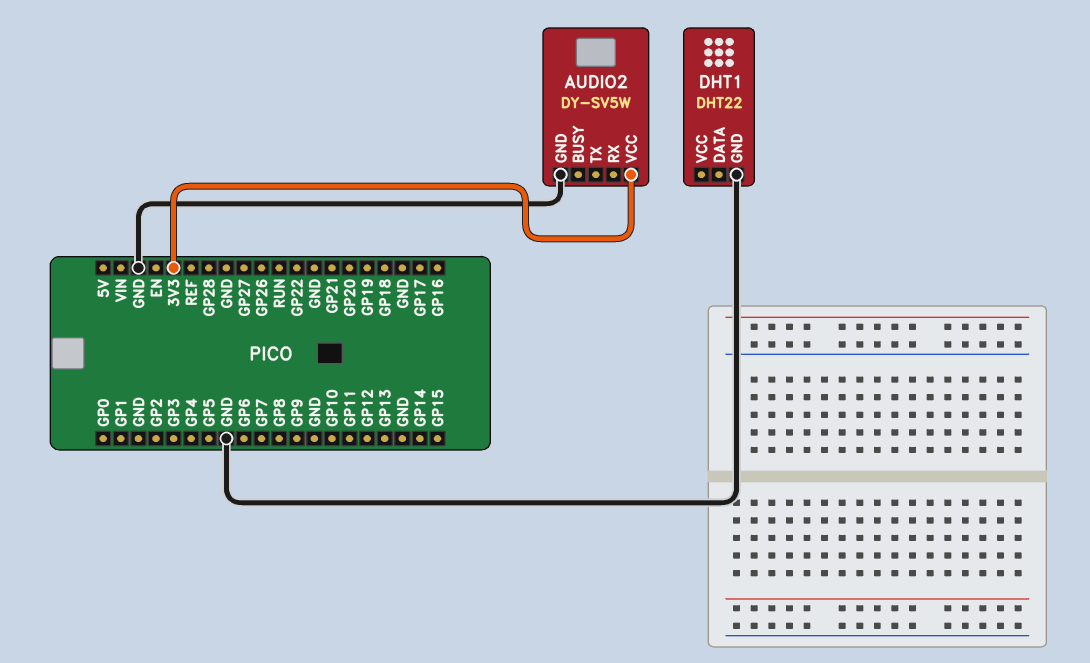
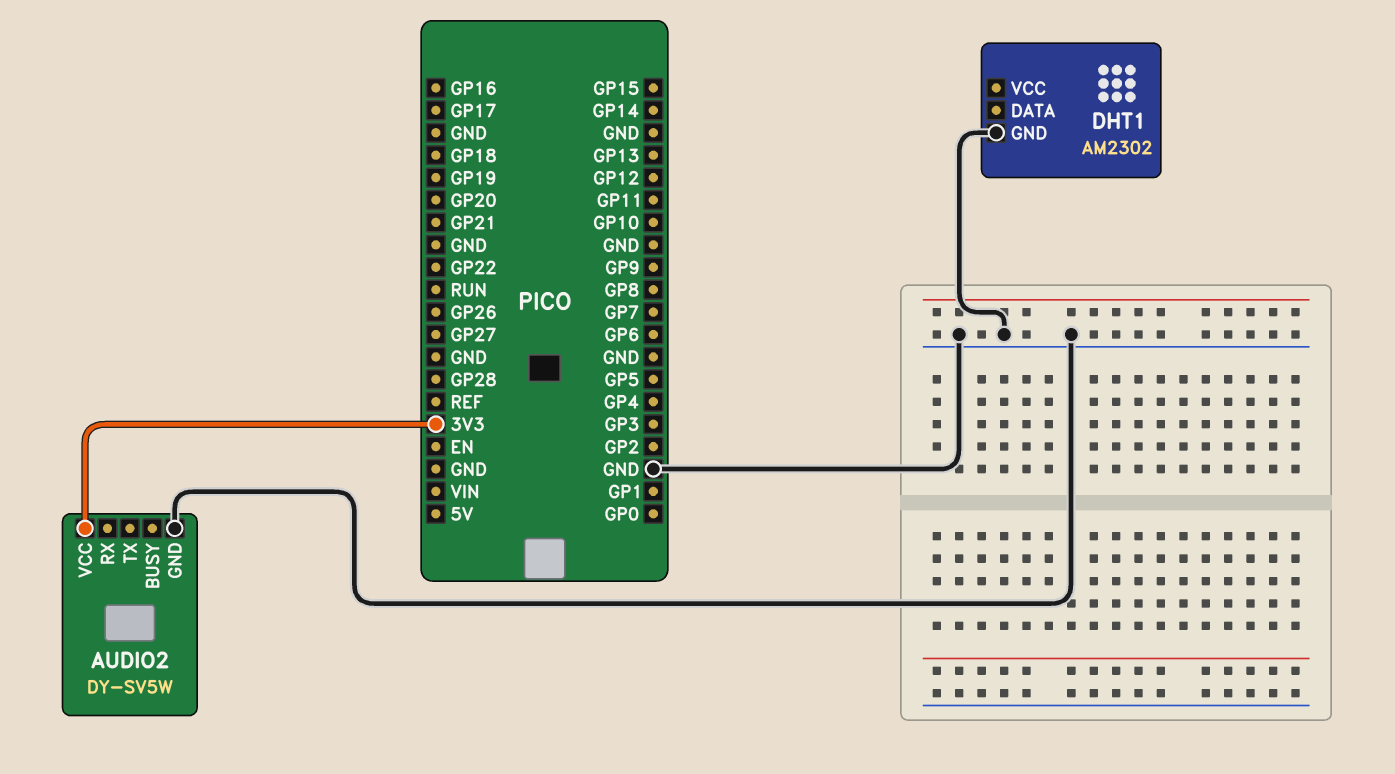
DHT1: DHT22 -> AM2302

